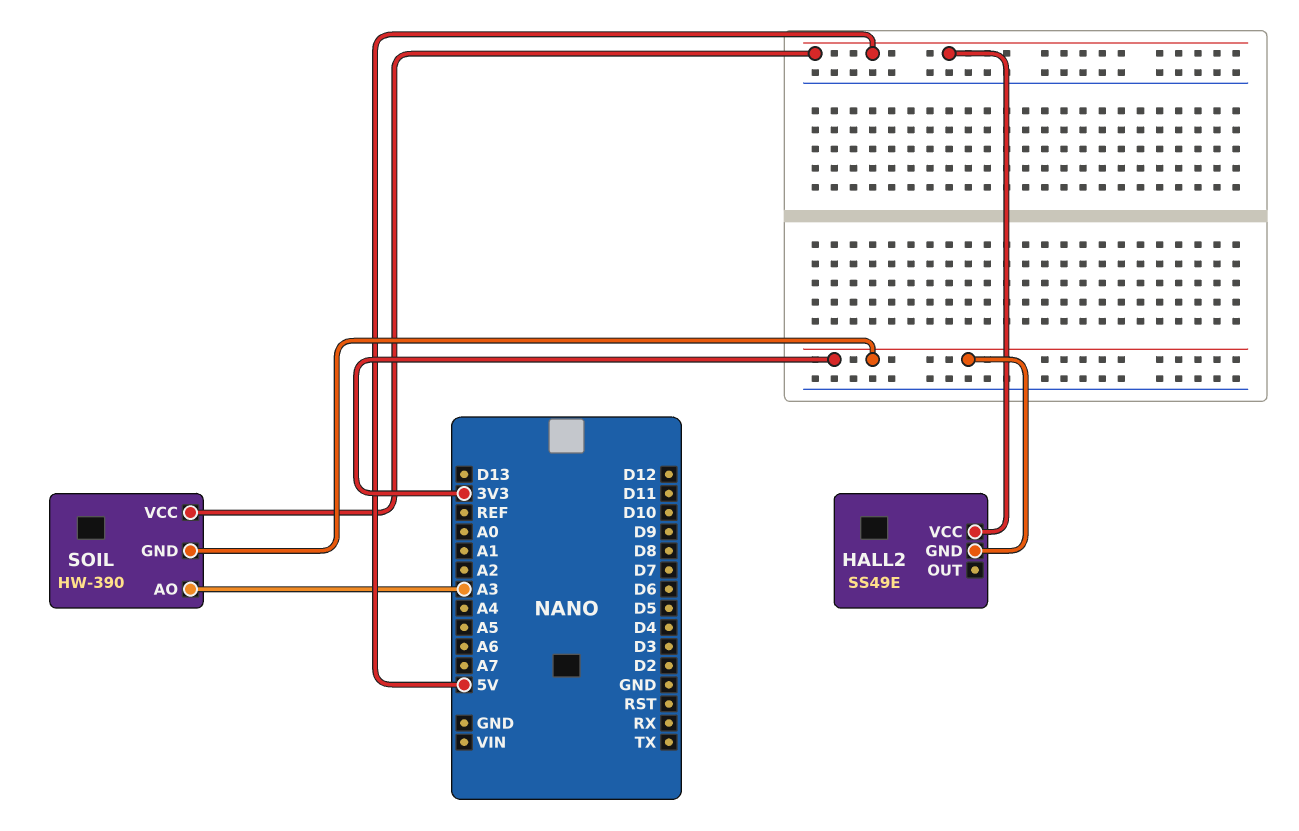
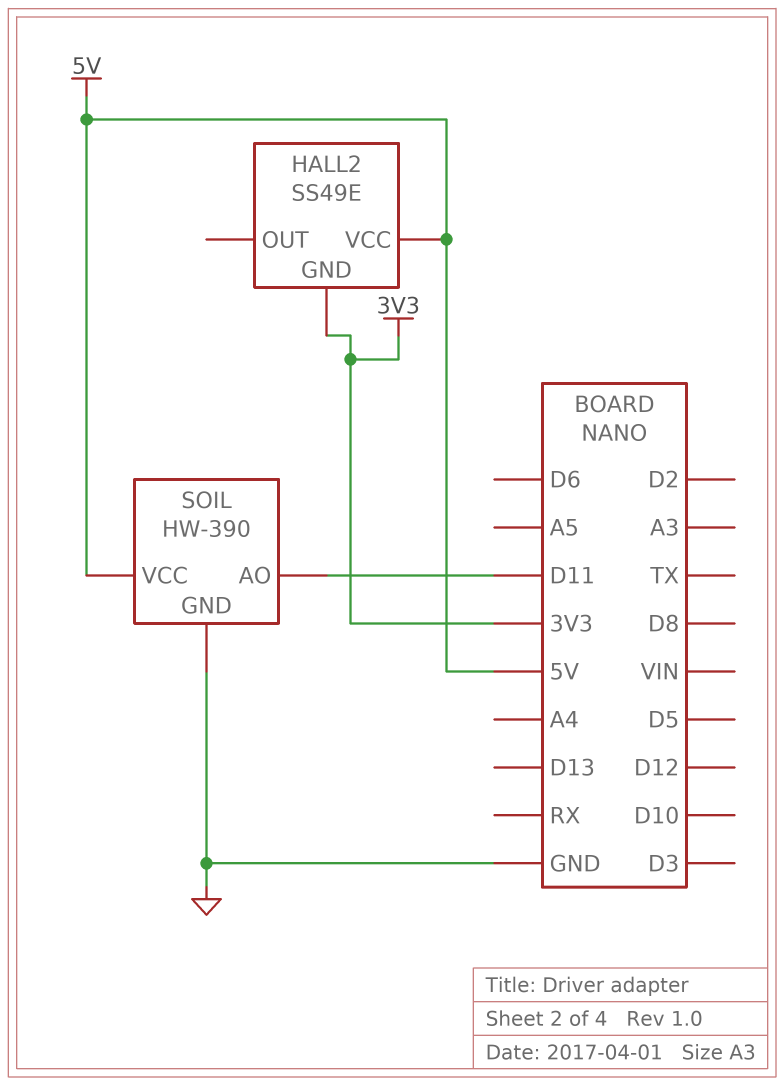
SOIL pin AO: A3 -> D11
SOIL pin GND: 3V3 -> GND

